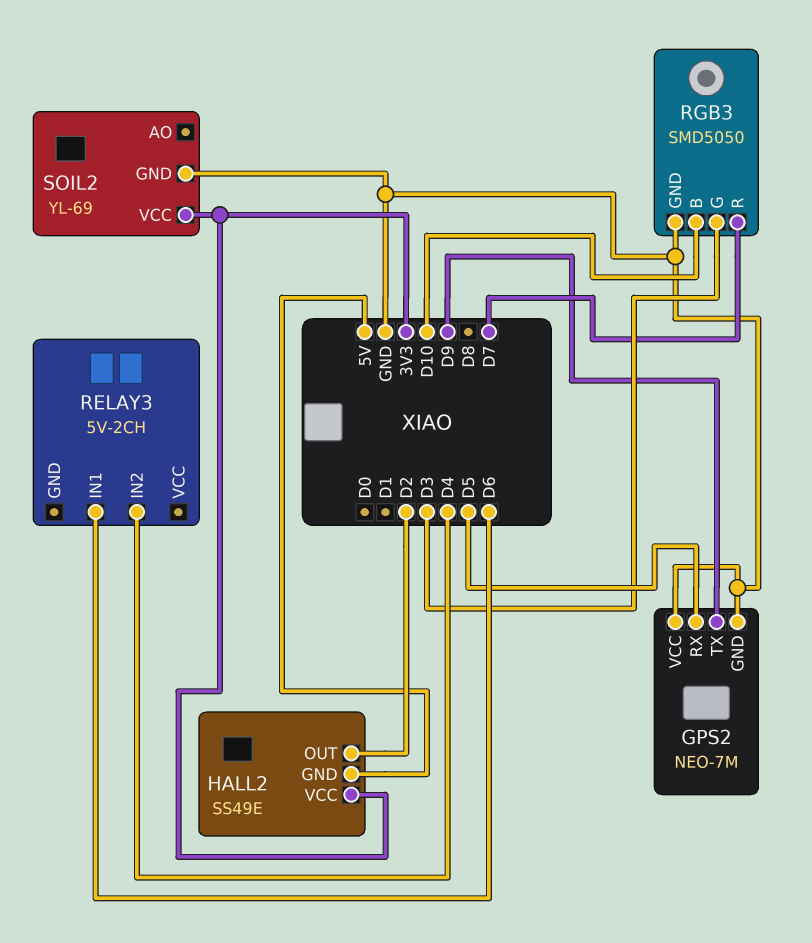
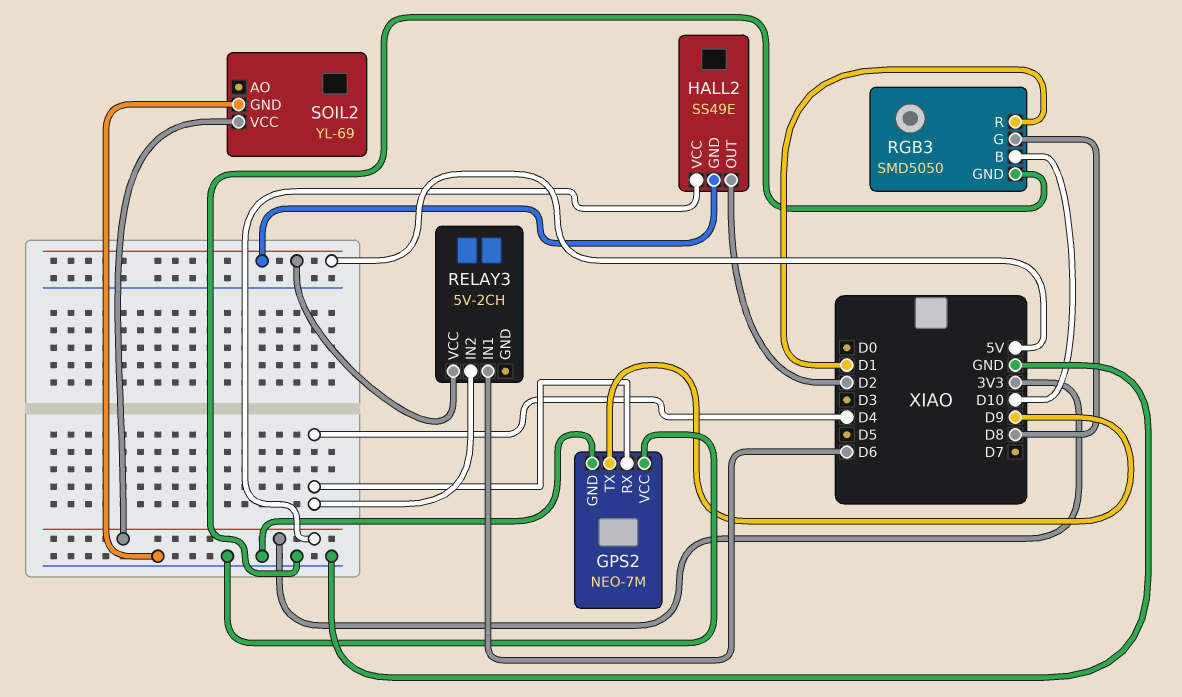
GPS2 pin RX: D5 -> D4
RELAY3 pin VCC: none -> 5V
RGB3 pin G: D3 -> D8
RGB3 pin R: D7 -> D1

